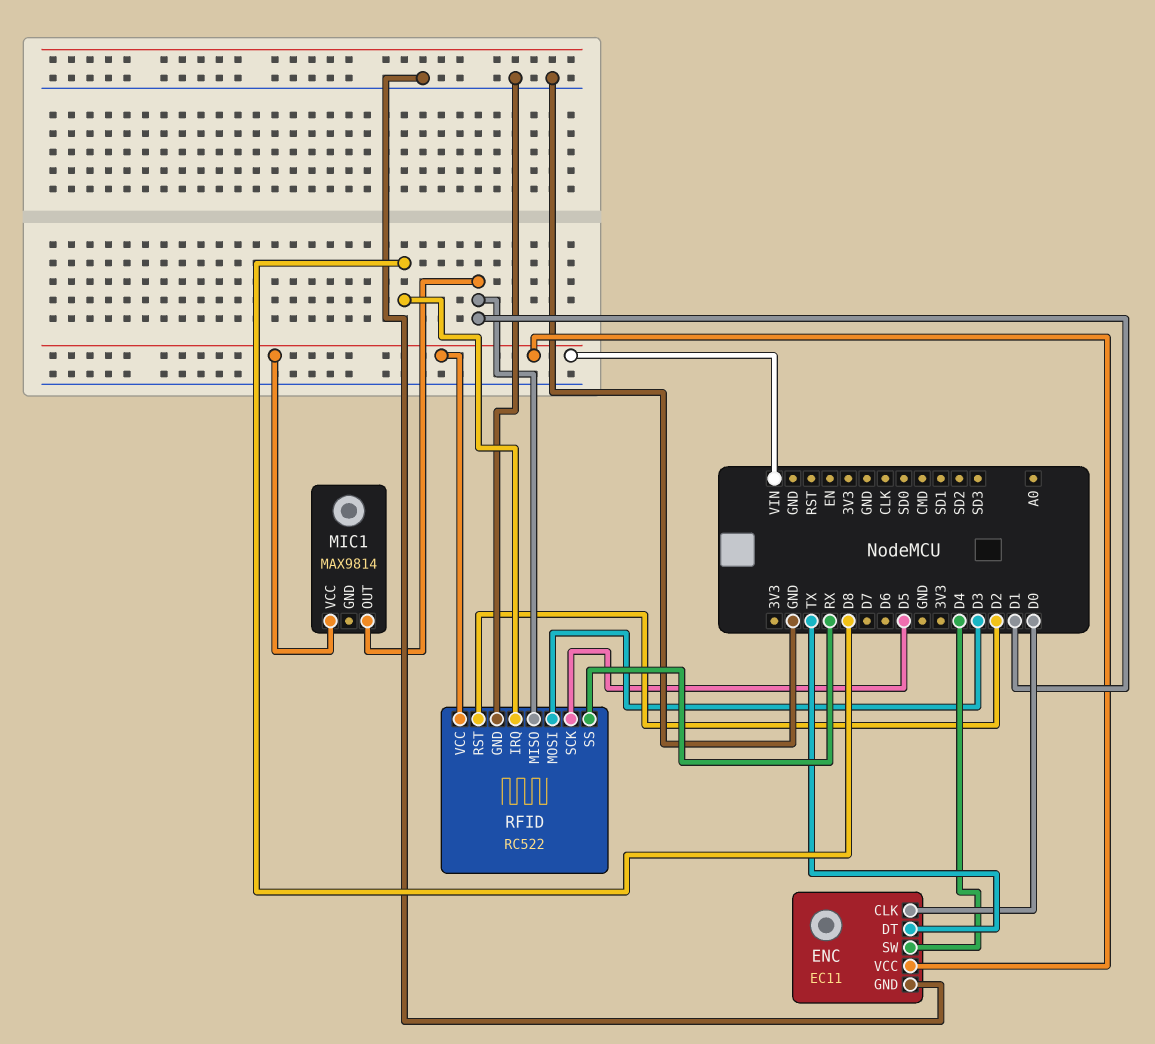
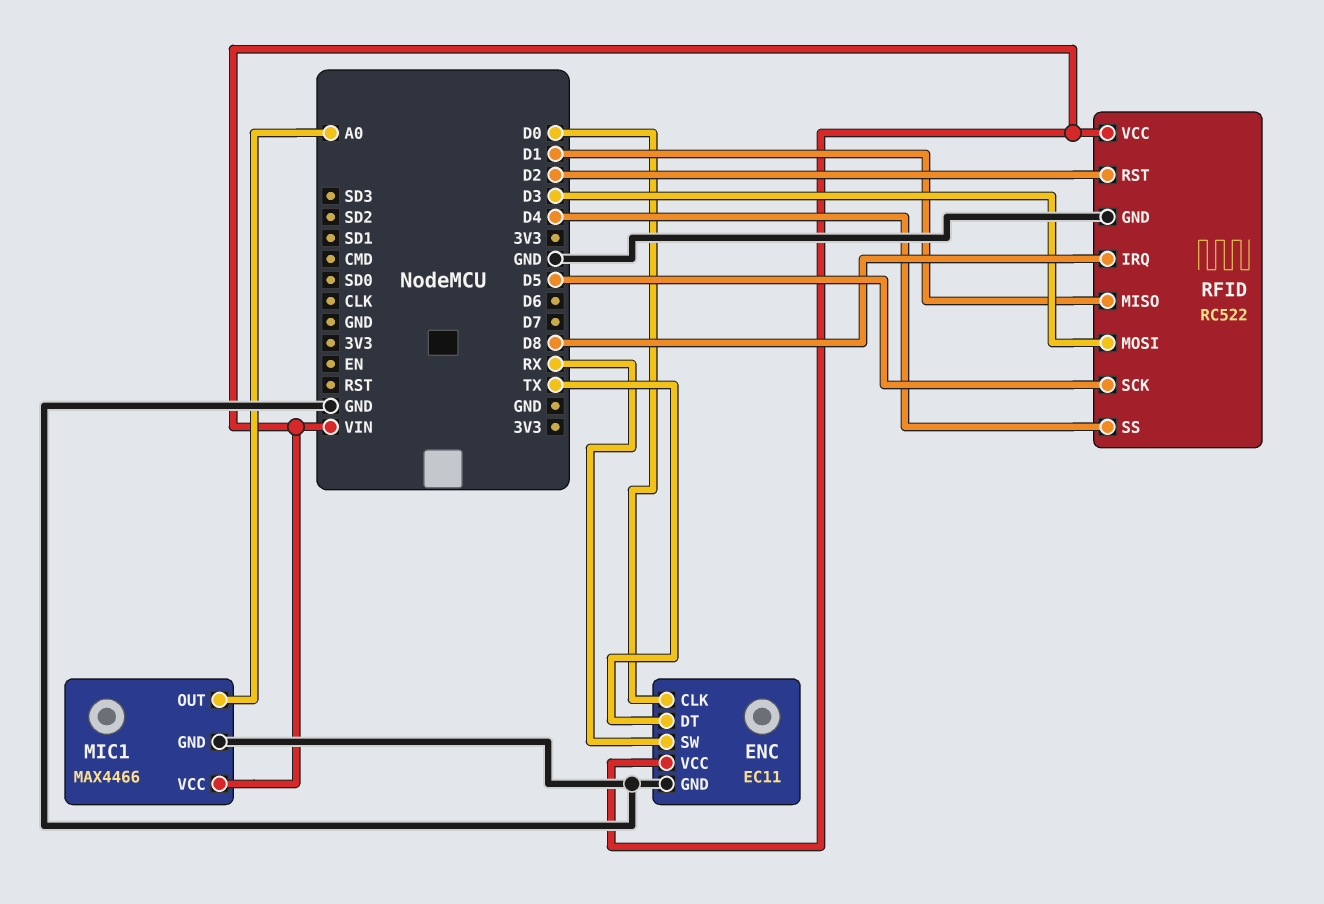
ENC pin SW: D4 -> RX
MIC1: MAX9814 -> MAX4466
MIC1 pin GND: none -> GND
MIC1 pin OUT: D1 -> A0
RFID pin SS: RX -> D4

